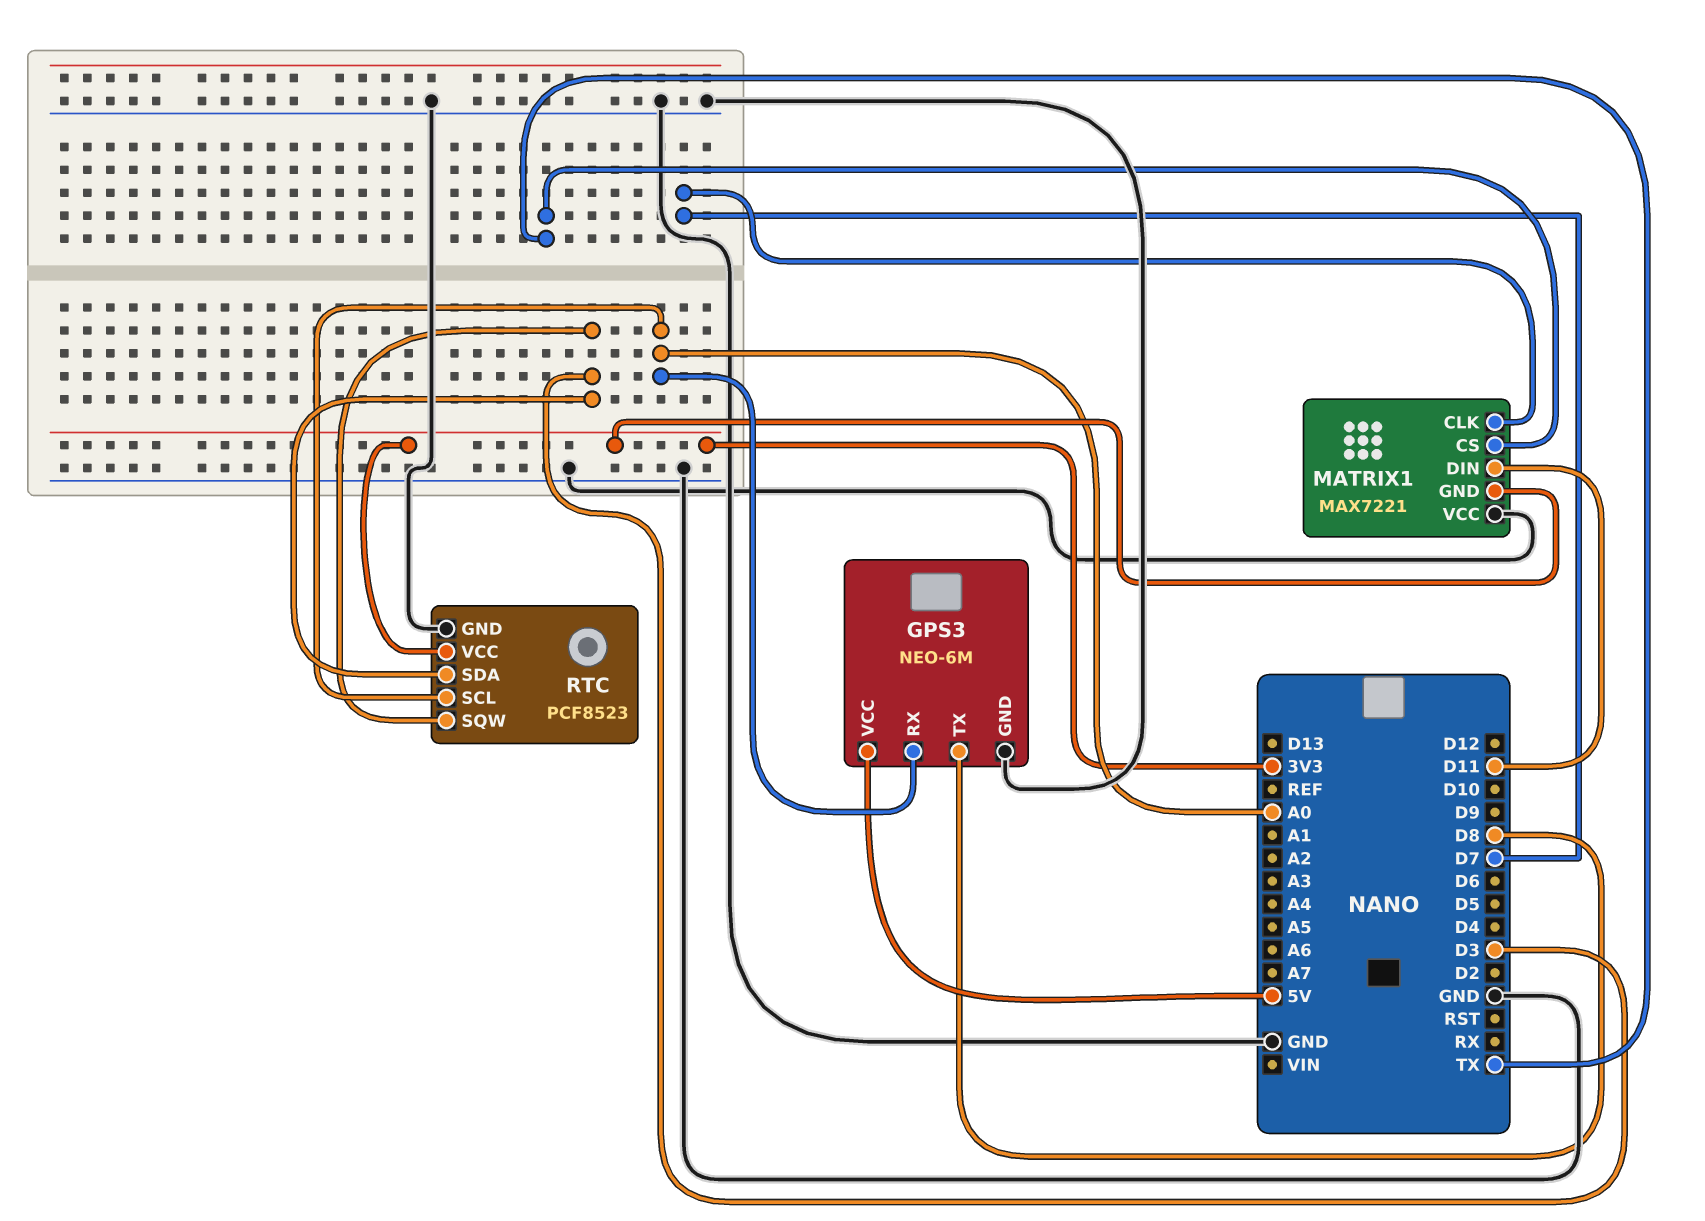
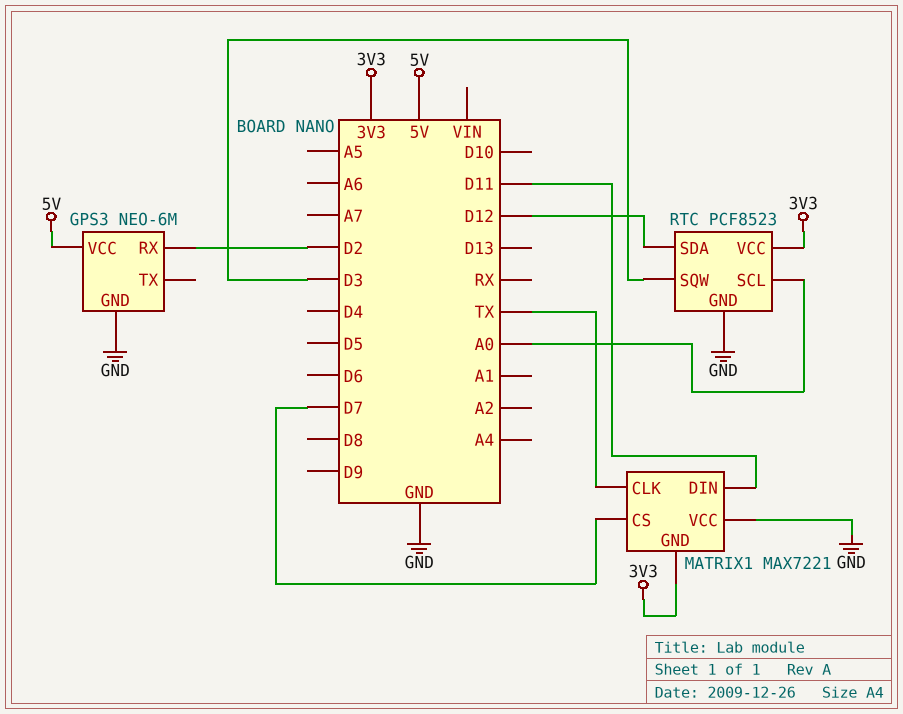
GPS3 pin RX: A0 -> D2
GPS3 pin TX: D8 -> none
MATRIX1 pin CLK: D7 -> TX
MATRIX1 pin CS: TX -> D7
RTC pin SDA: D3 -> D12

